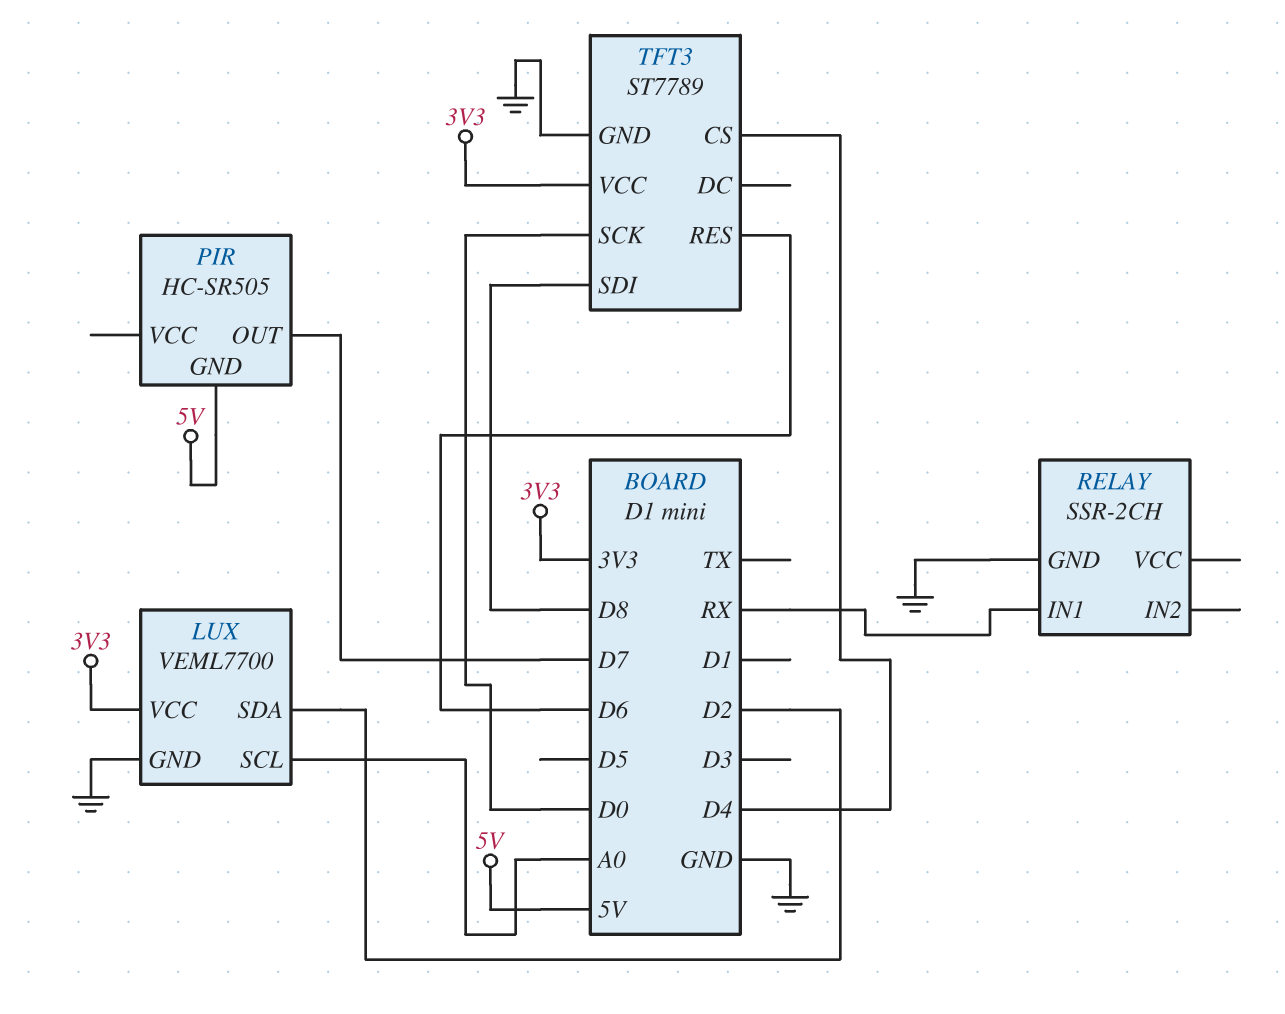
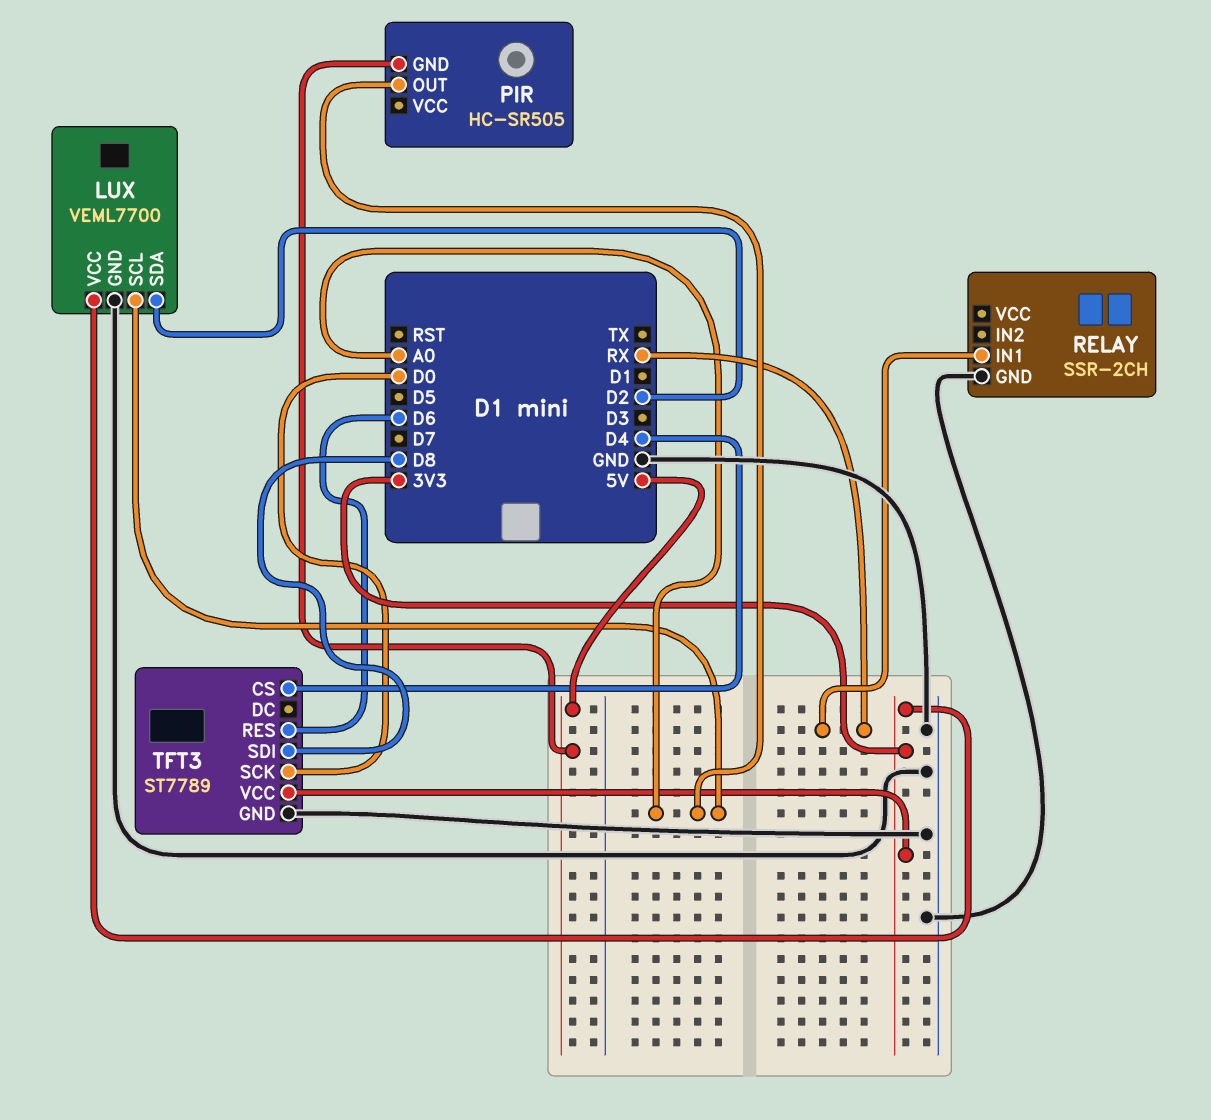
PIR pin OUT: D7 -> A0

